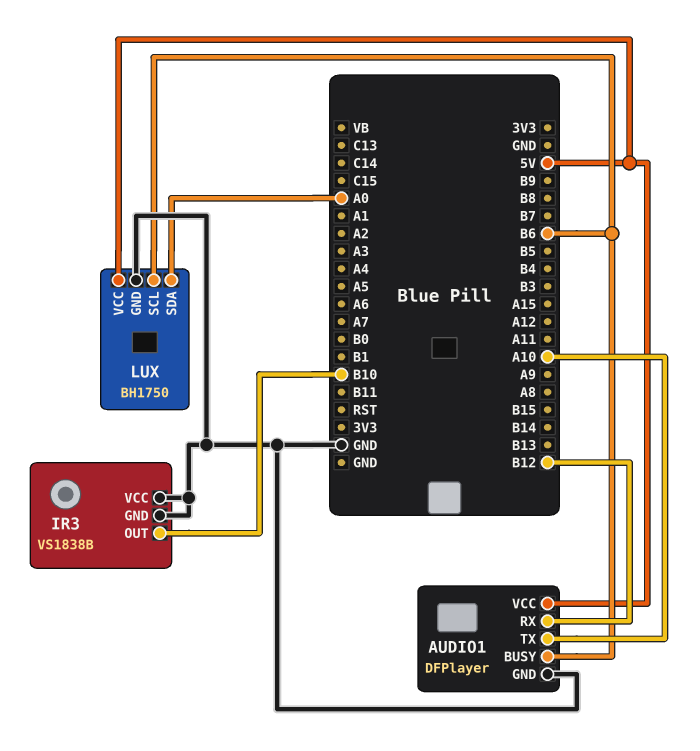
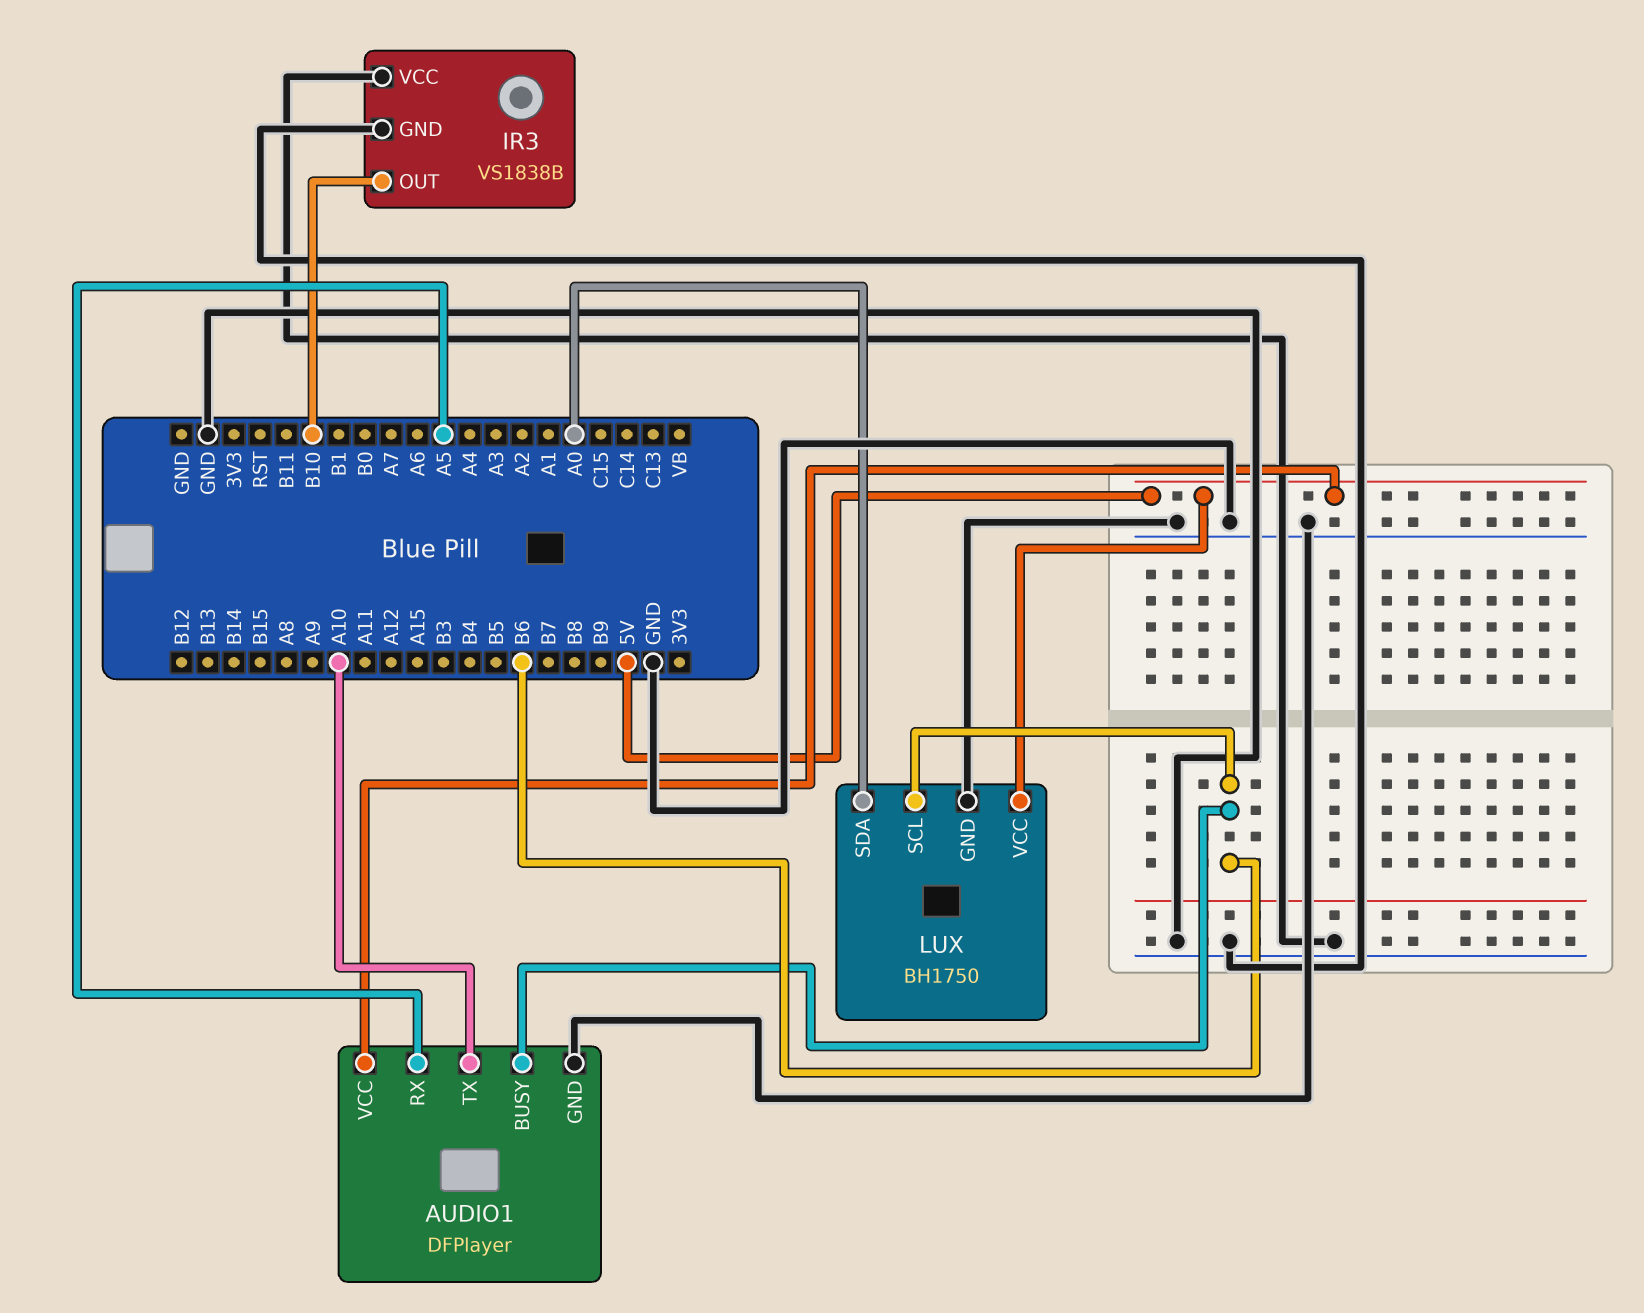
AUDIO1 pin RX: B12 -> A5

